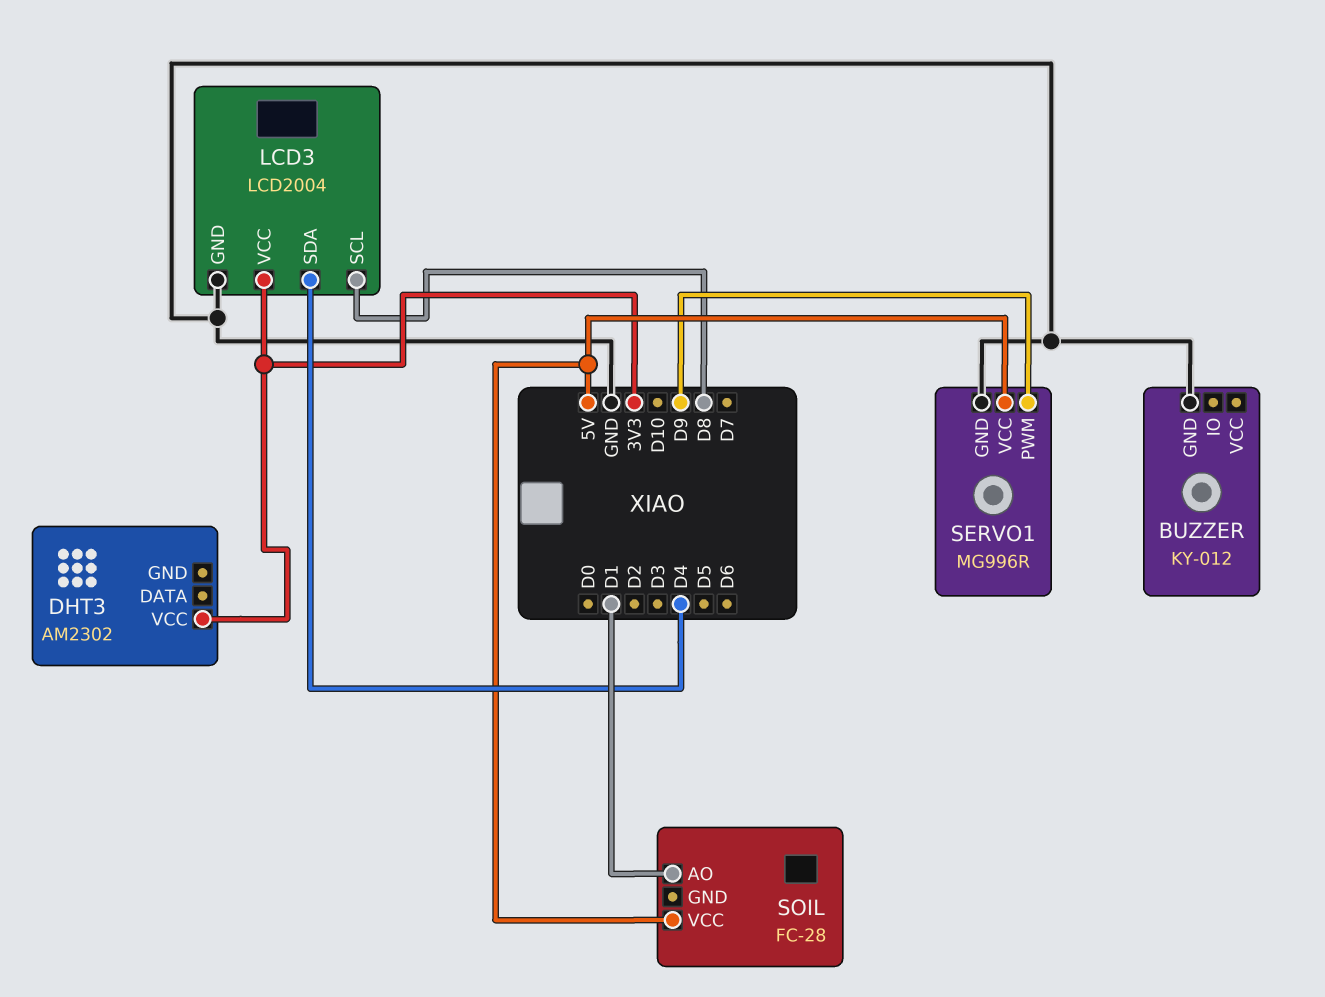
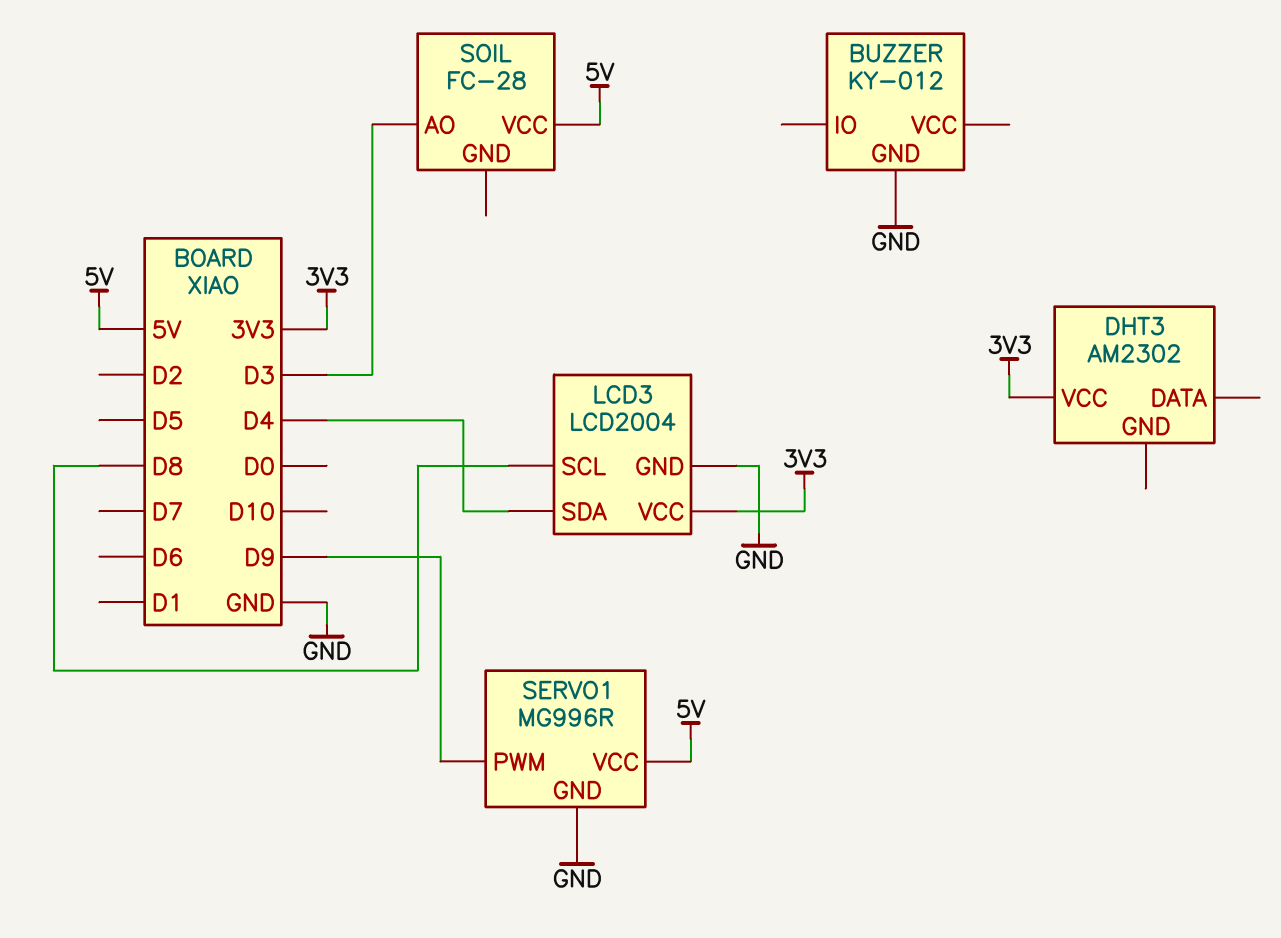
SOIL pin AO: D1 -> D3

